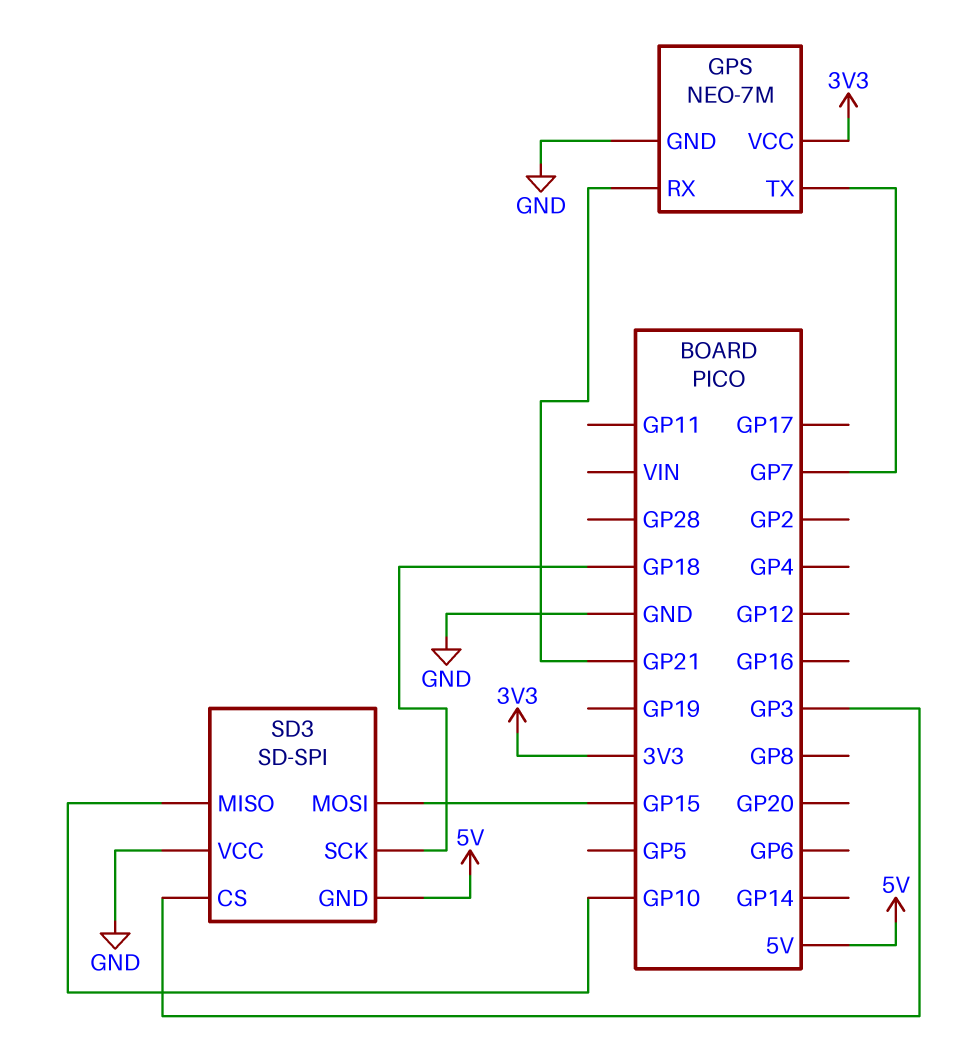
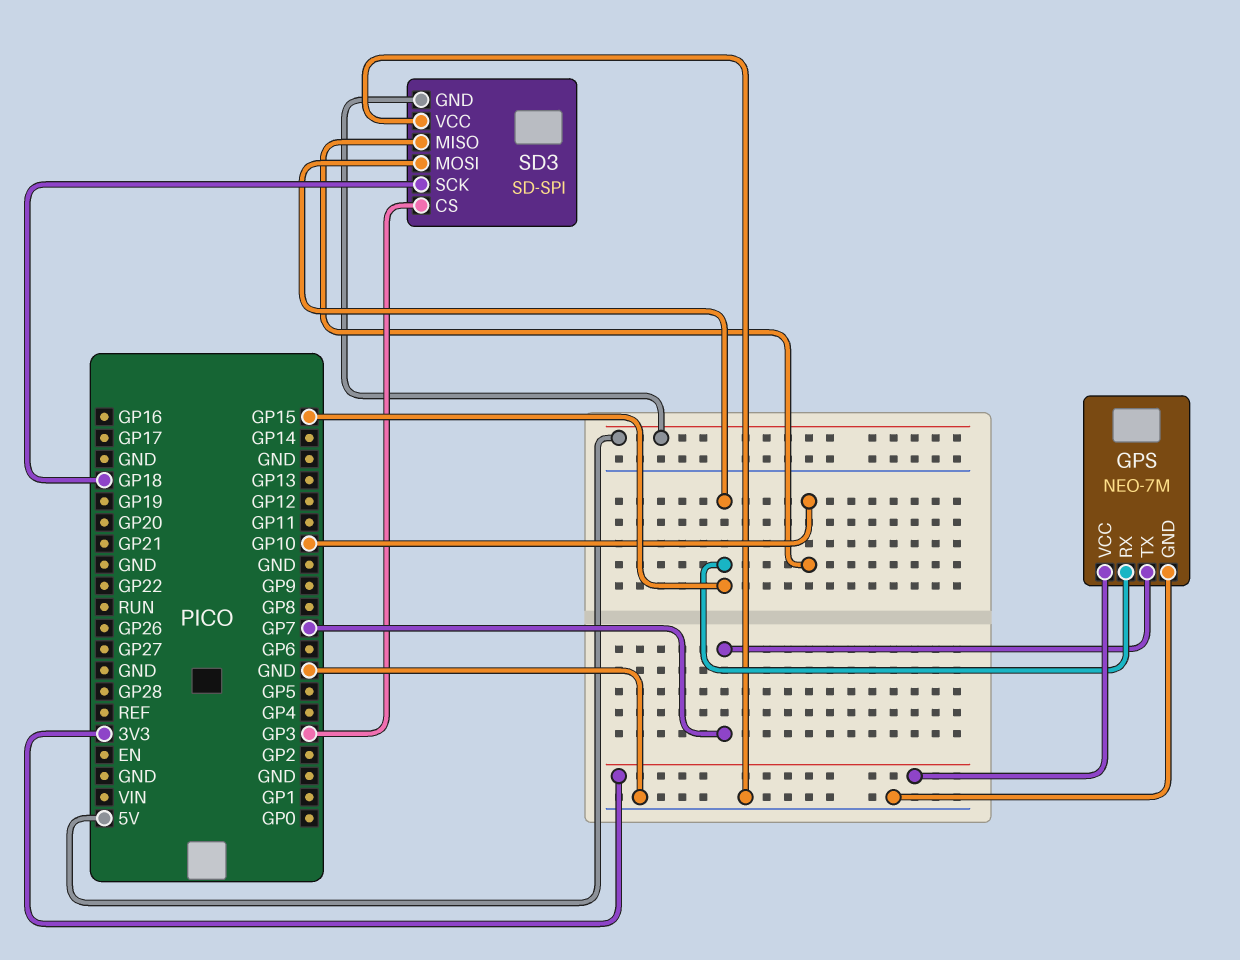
GPS pin RX: GP21 -> GP15

